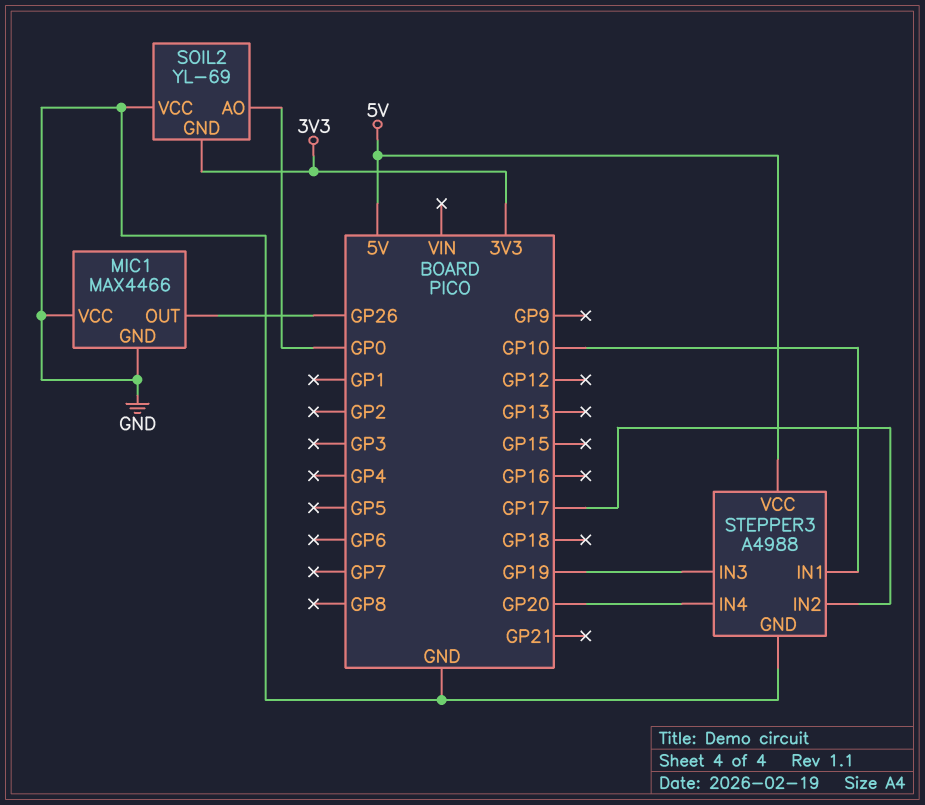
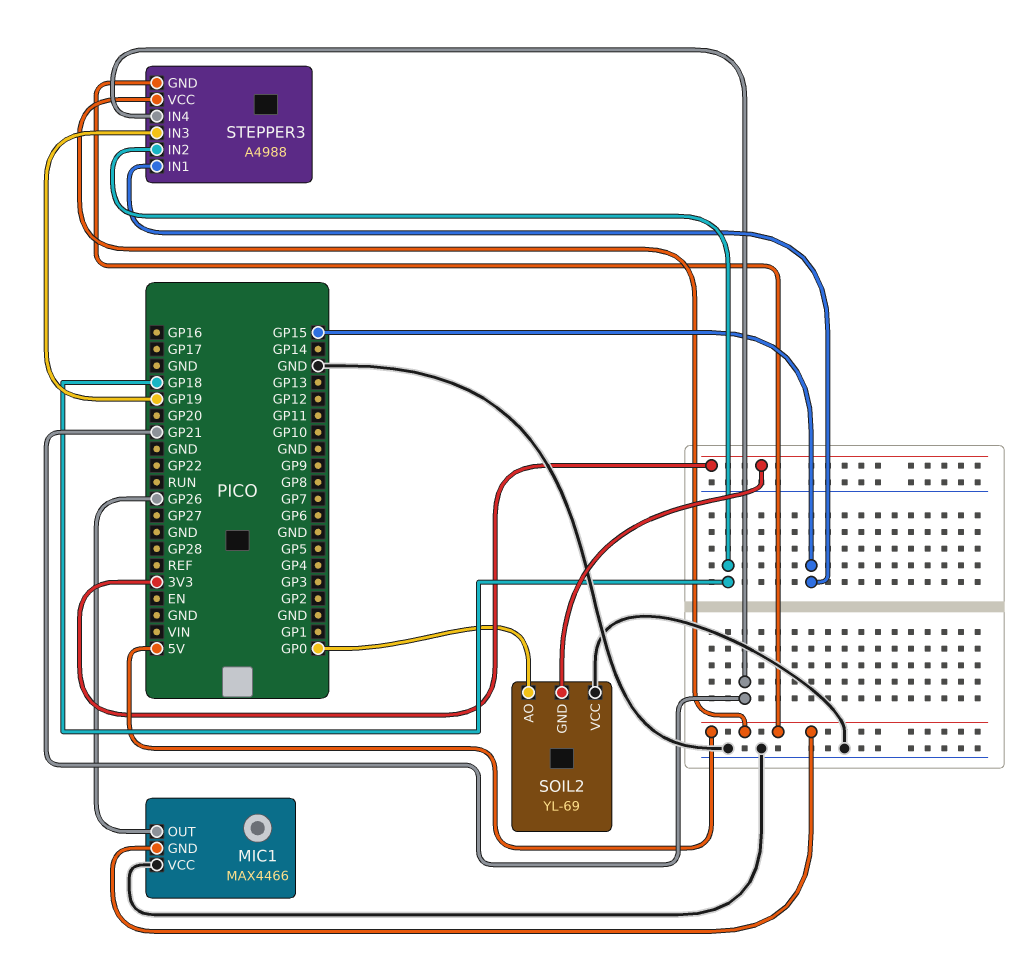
MIC1 pin GND: GND -> 5V
STEPPER3 pin GND: GND -> 5V
STEPPER3 pin IN1: GP10 -> GP15
STEPPER3 pin IN2: GP17 -> GP18
STEPPER3 pin IN4: GP20 -> GP21

